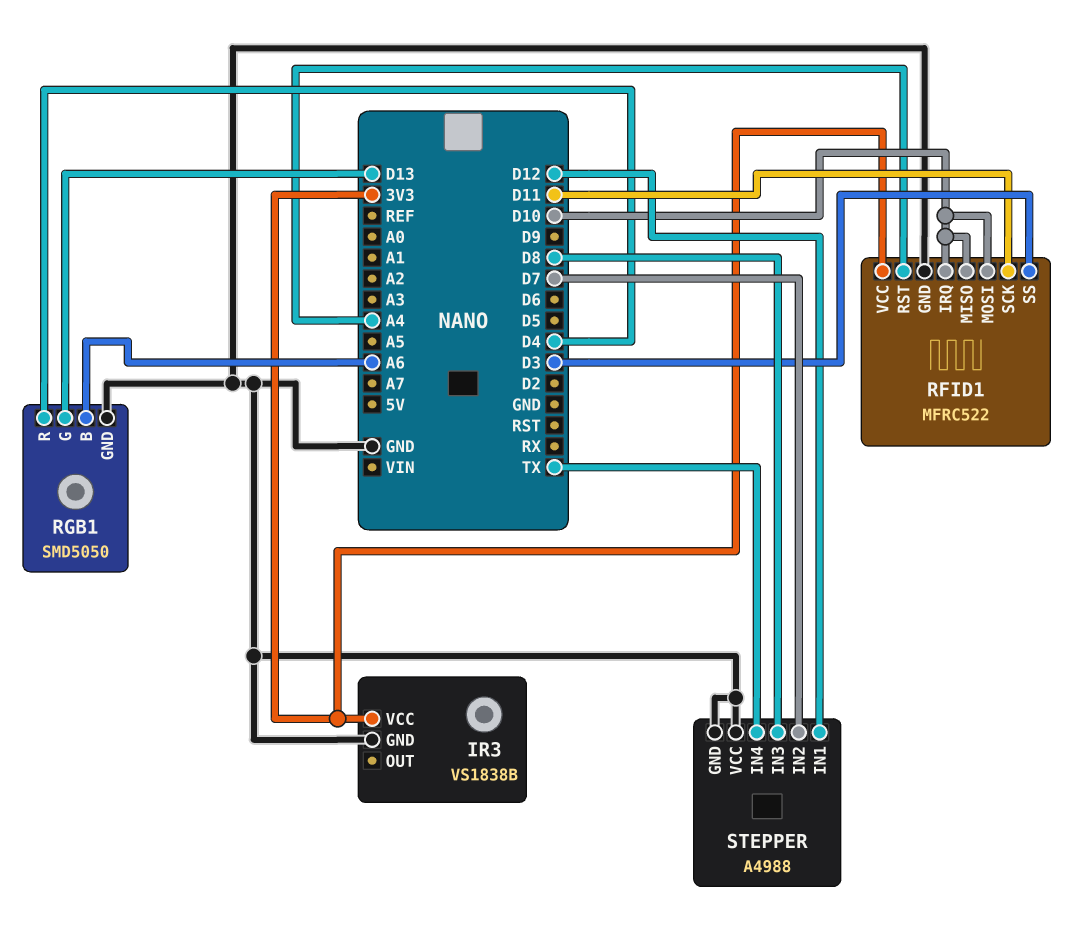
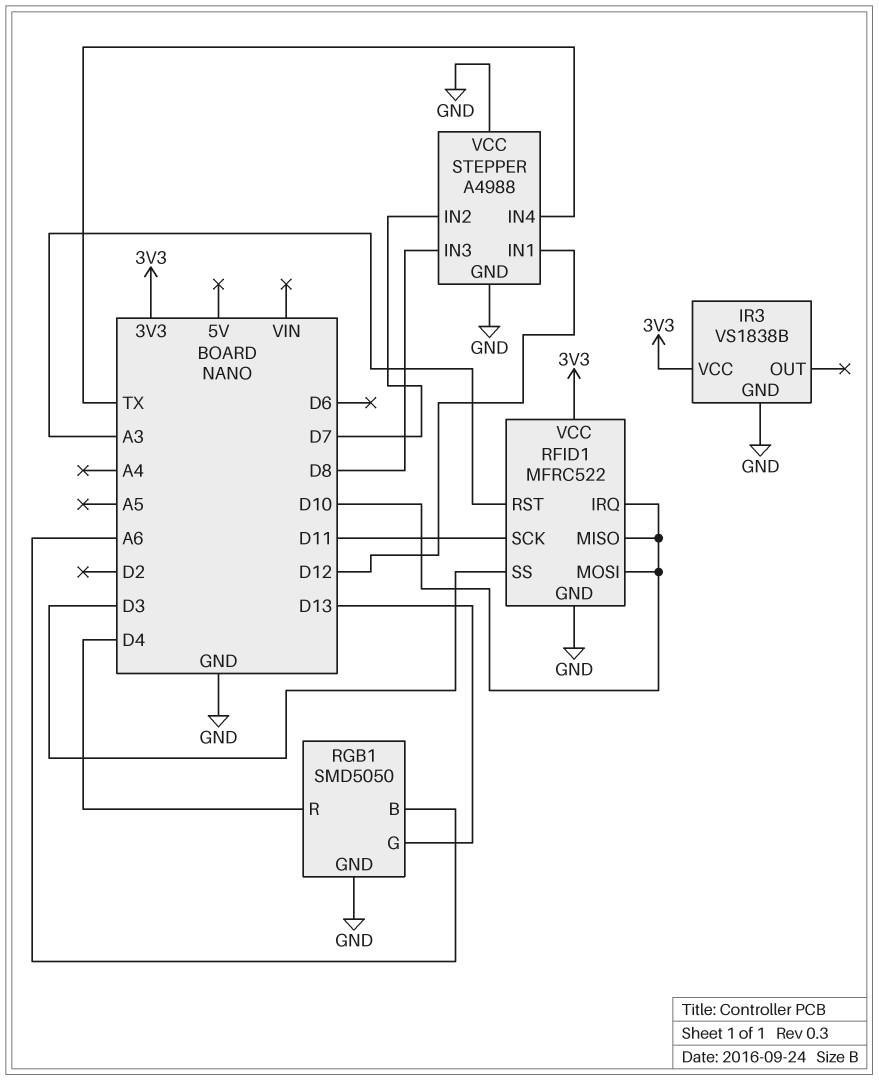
RFID1 pin RST: A4 -> A3

